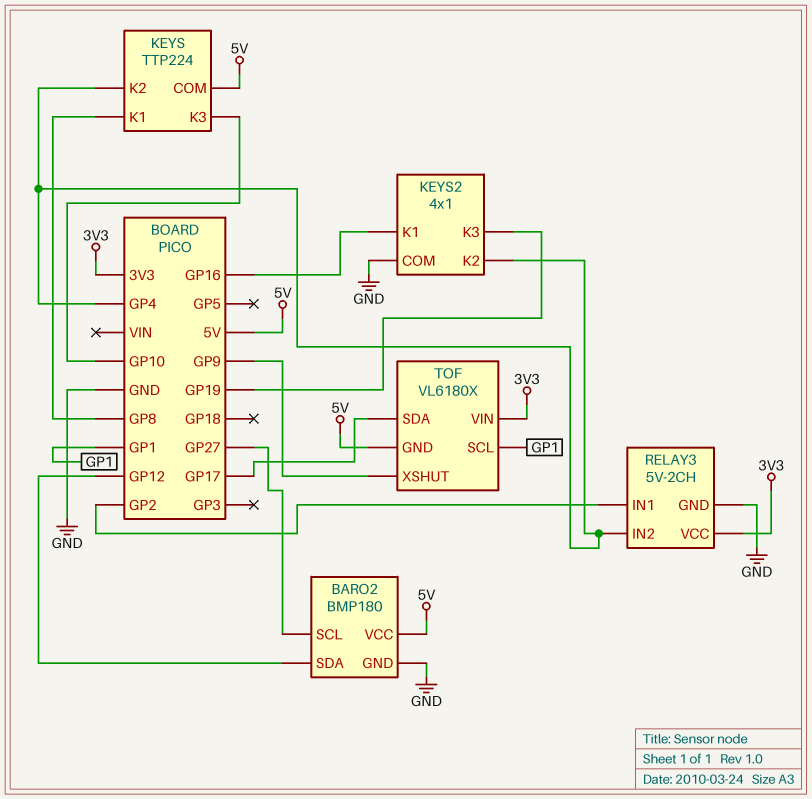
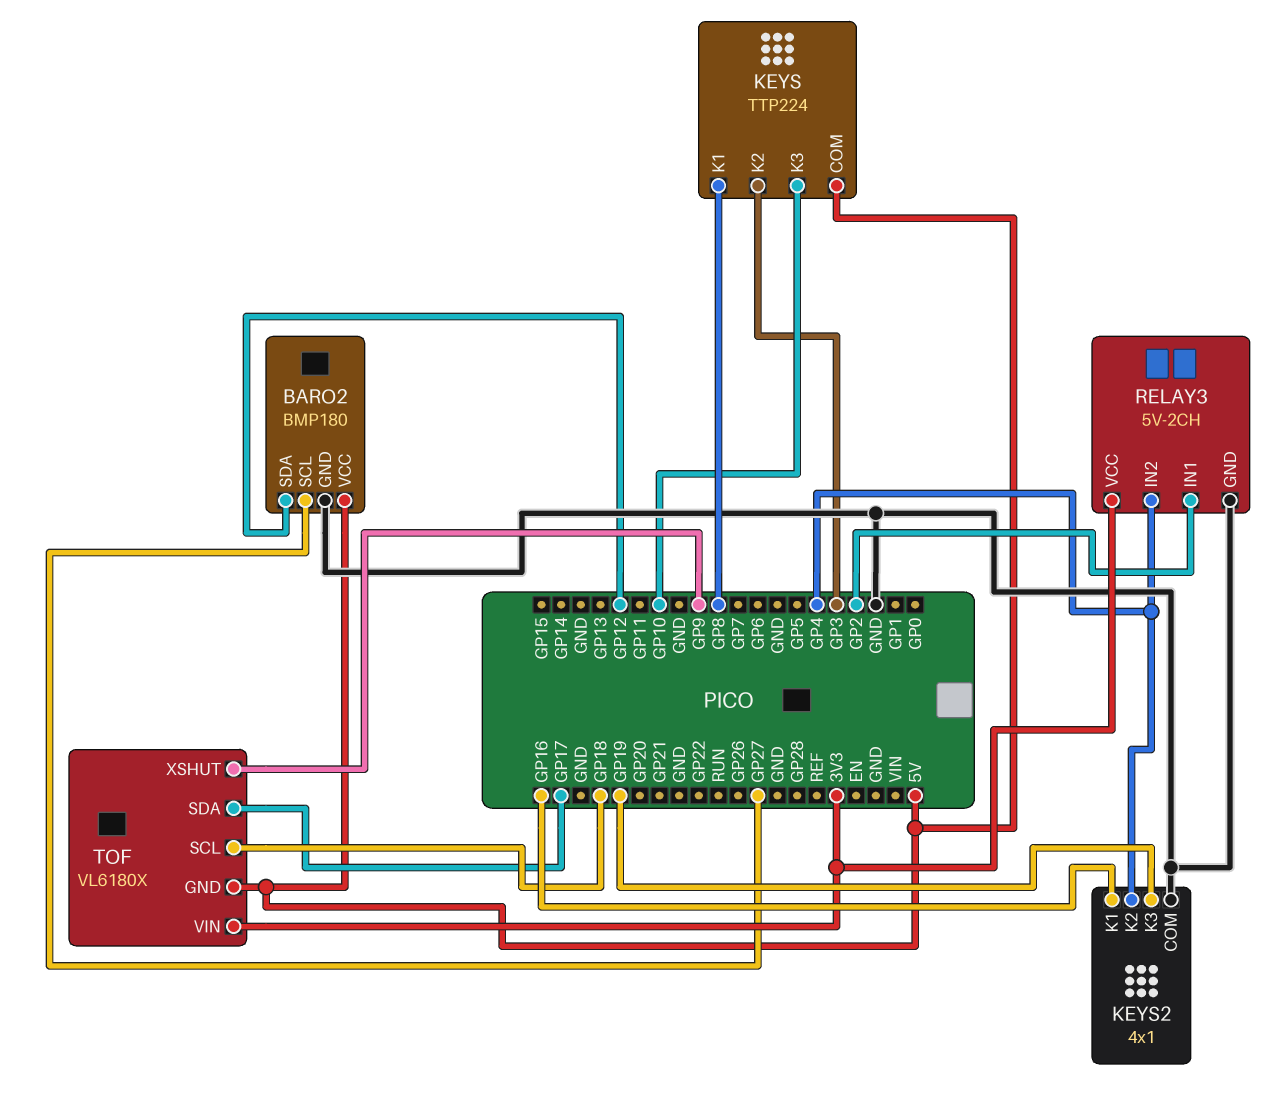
KEYS pin K2: GP4 -> GP3
TOF pin SCL: GP1 -> GP18

